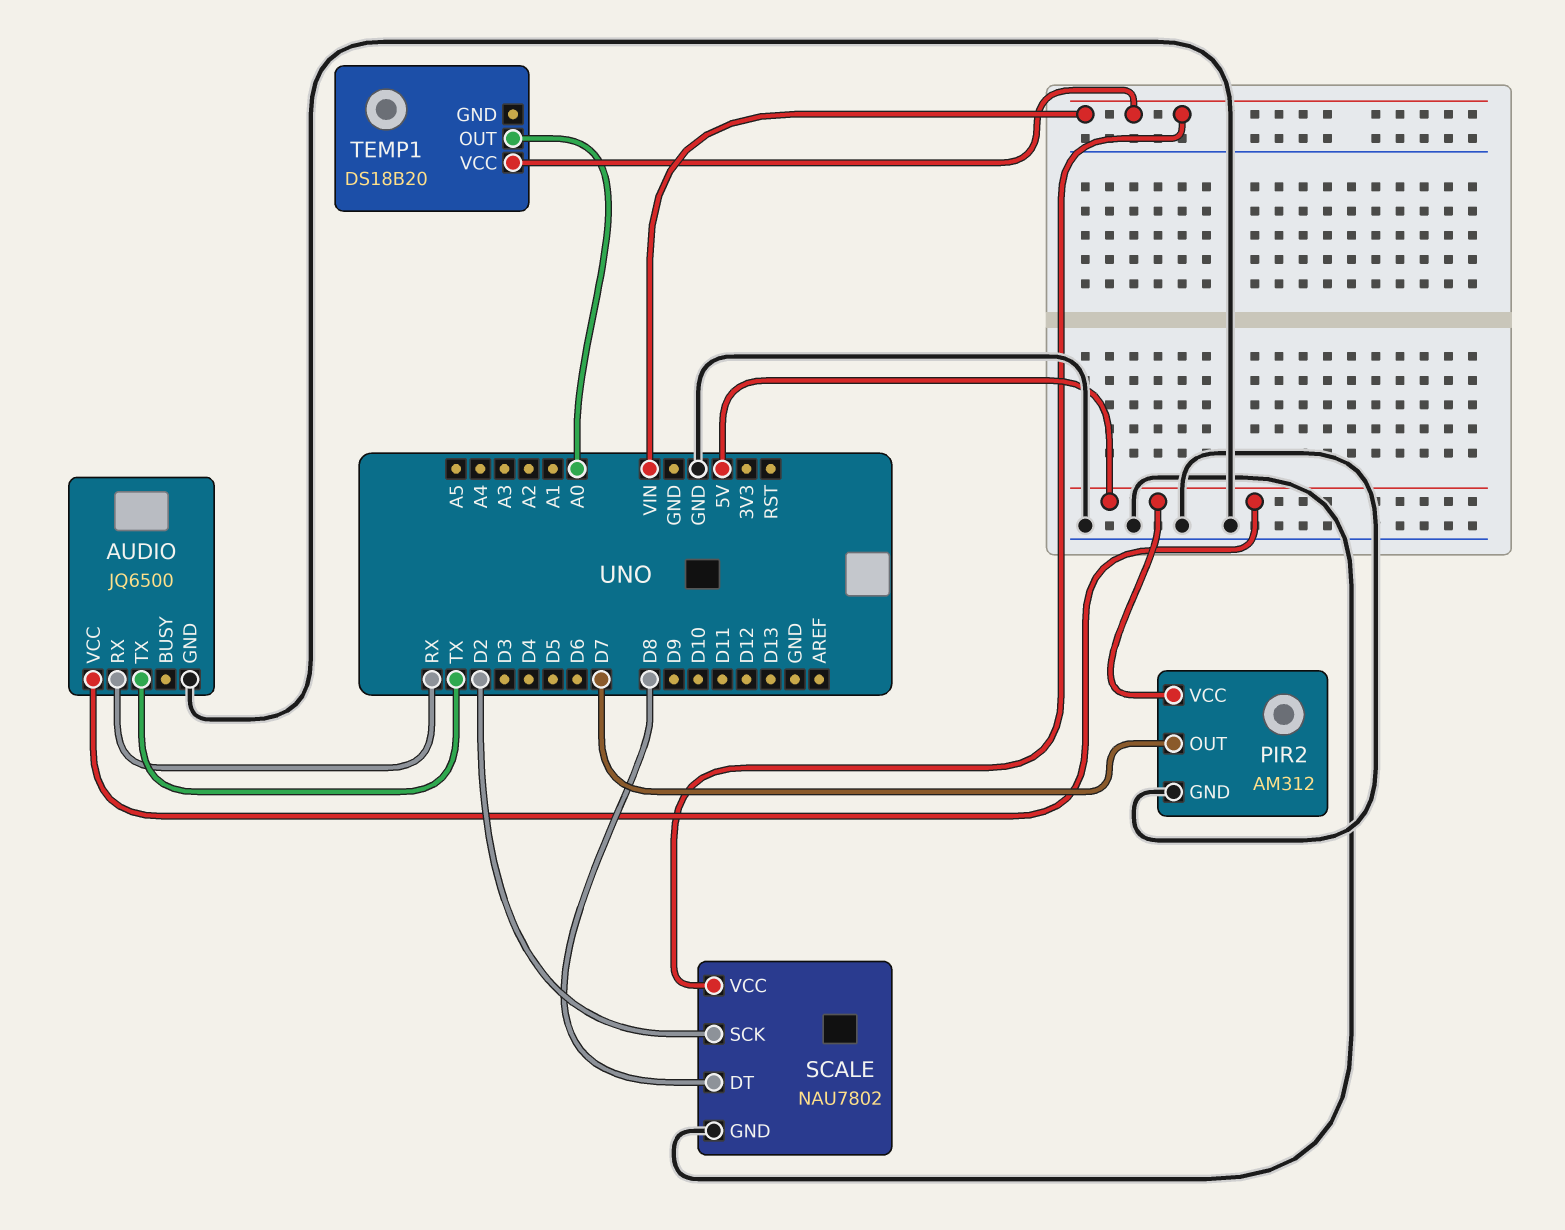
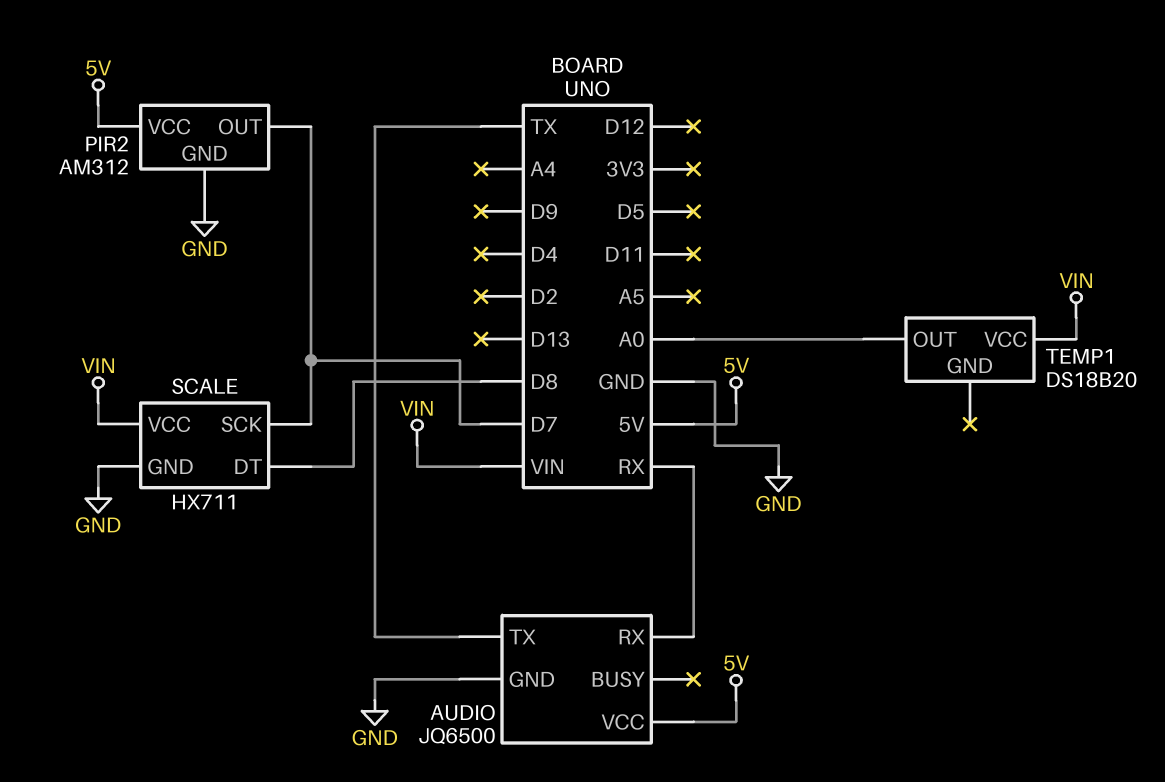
SCALE: NAU7802 -> HX711
SCALE pin SCK: D2 -> D7

